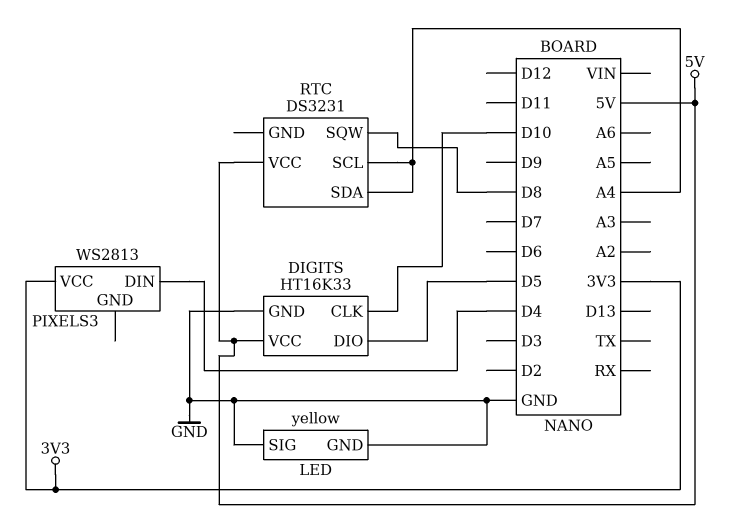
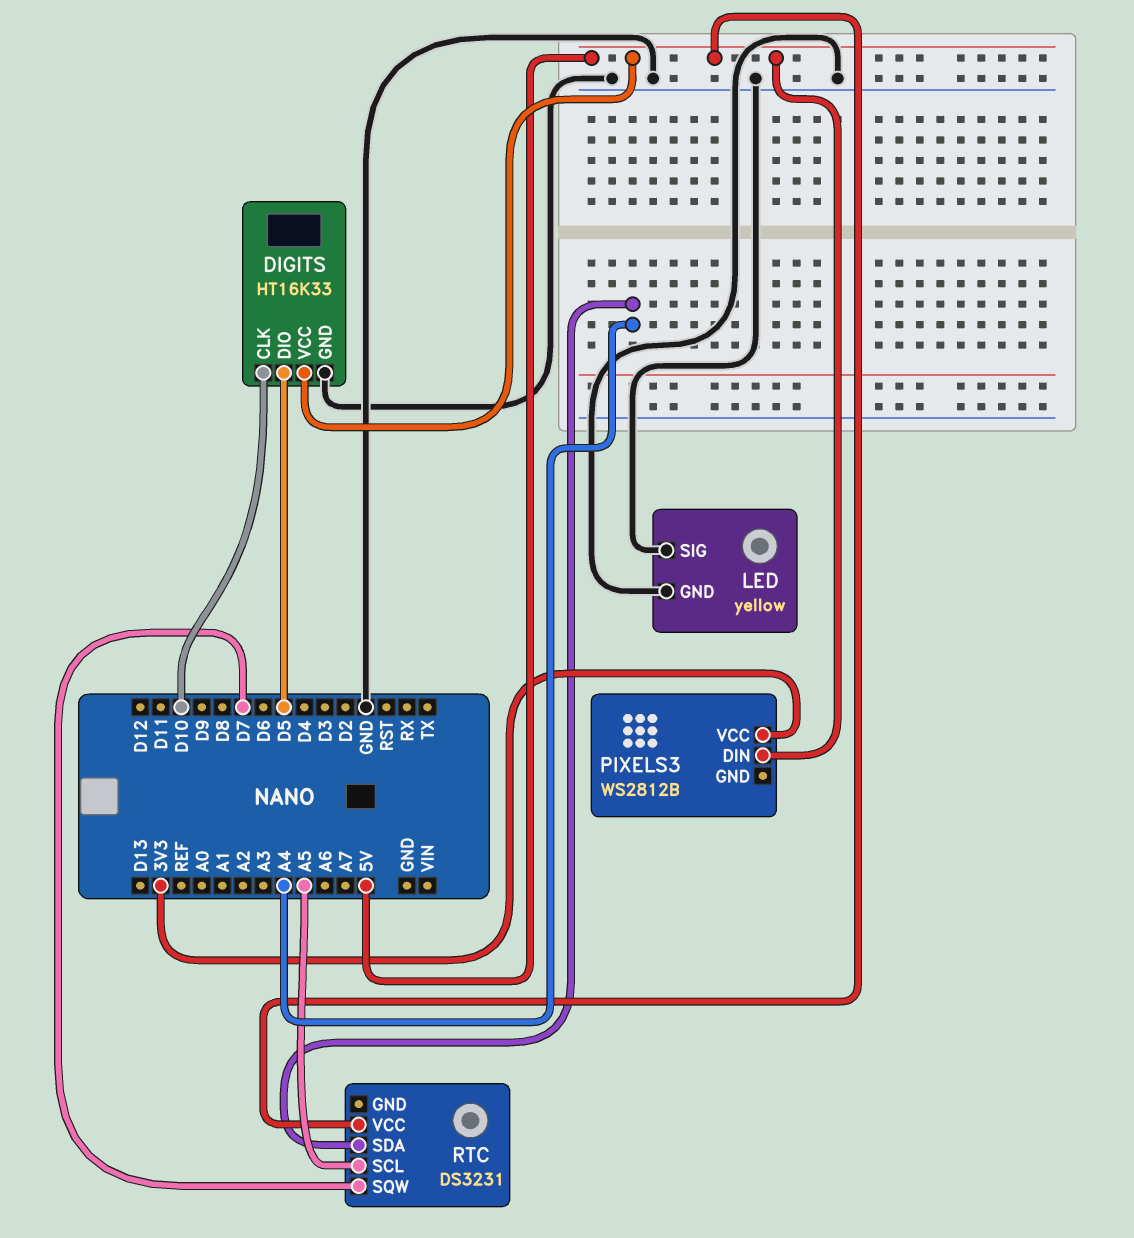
PIXELS3: WS2813 -> WS2812B
PIXELS3 pin DIN: D4 -> 5V
RTC pin SCL: A4 -> A5
RTC pin SQW: D8 -> D7

